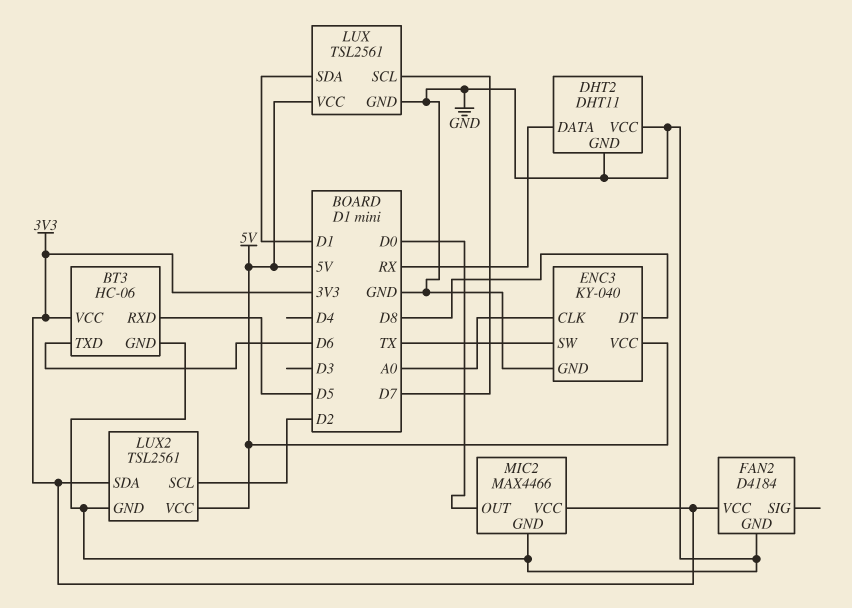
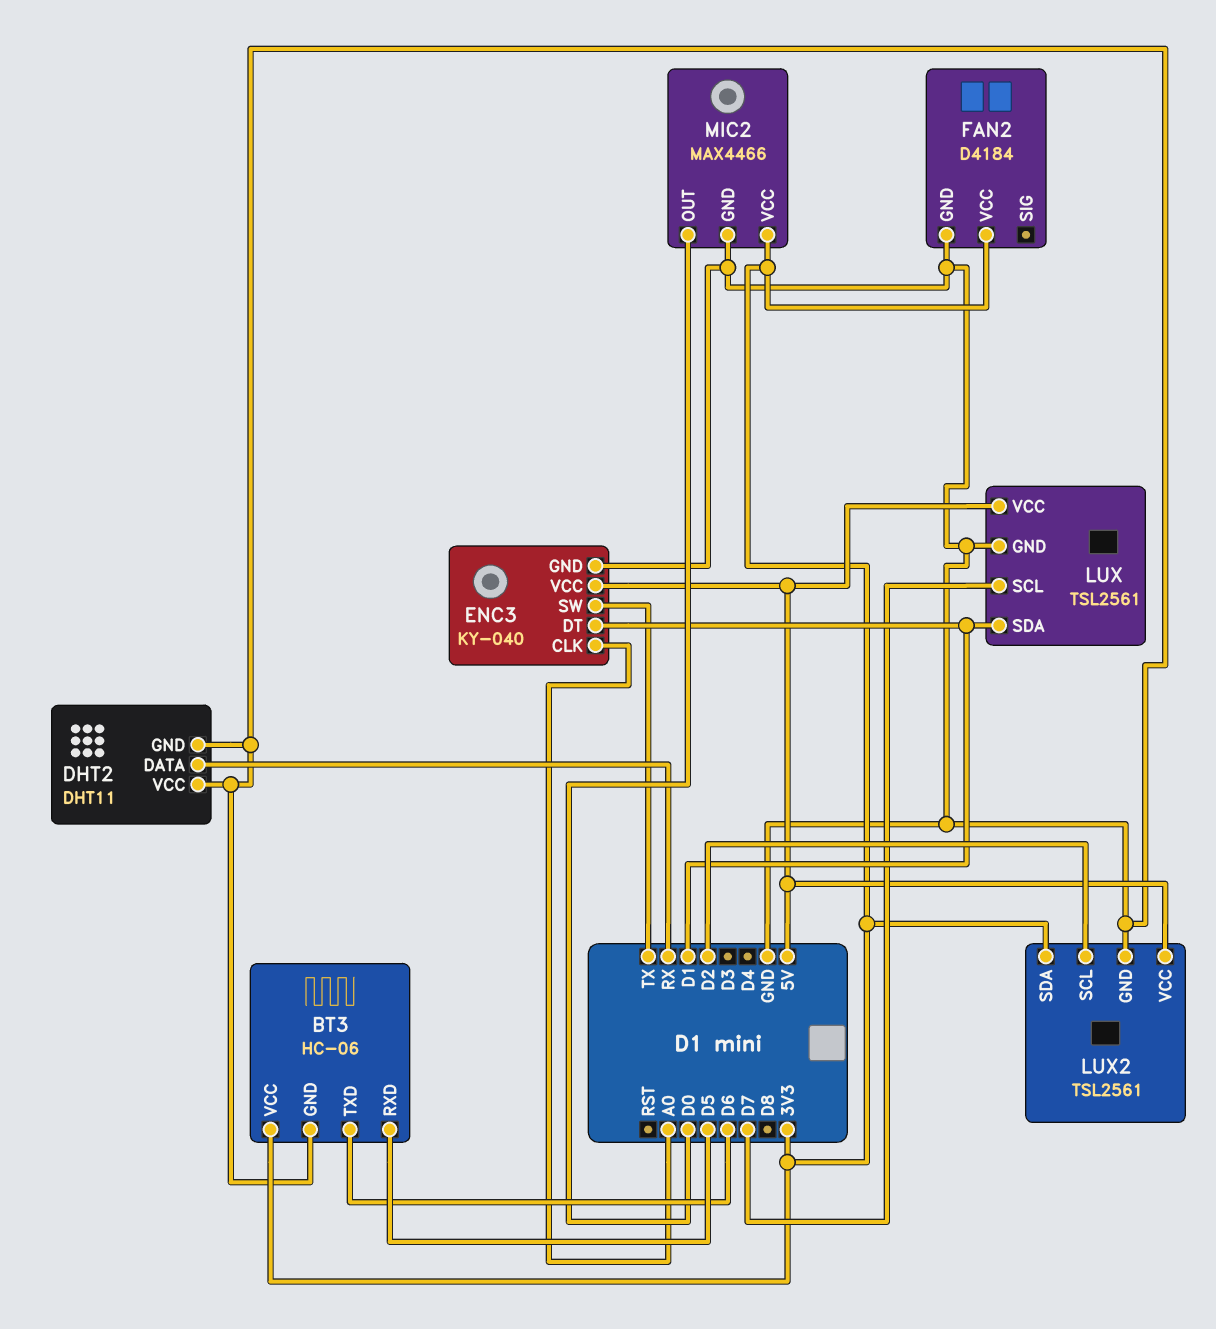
ENC3 pin DT: D8 -> D1

